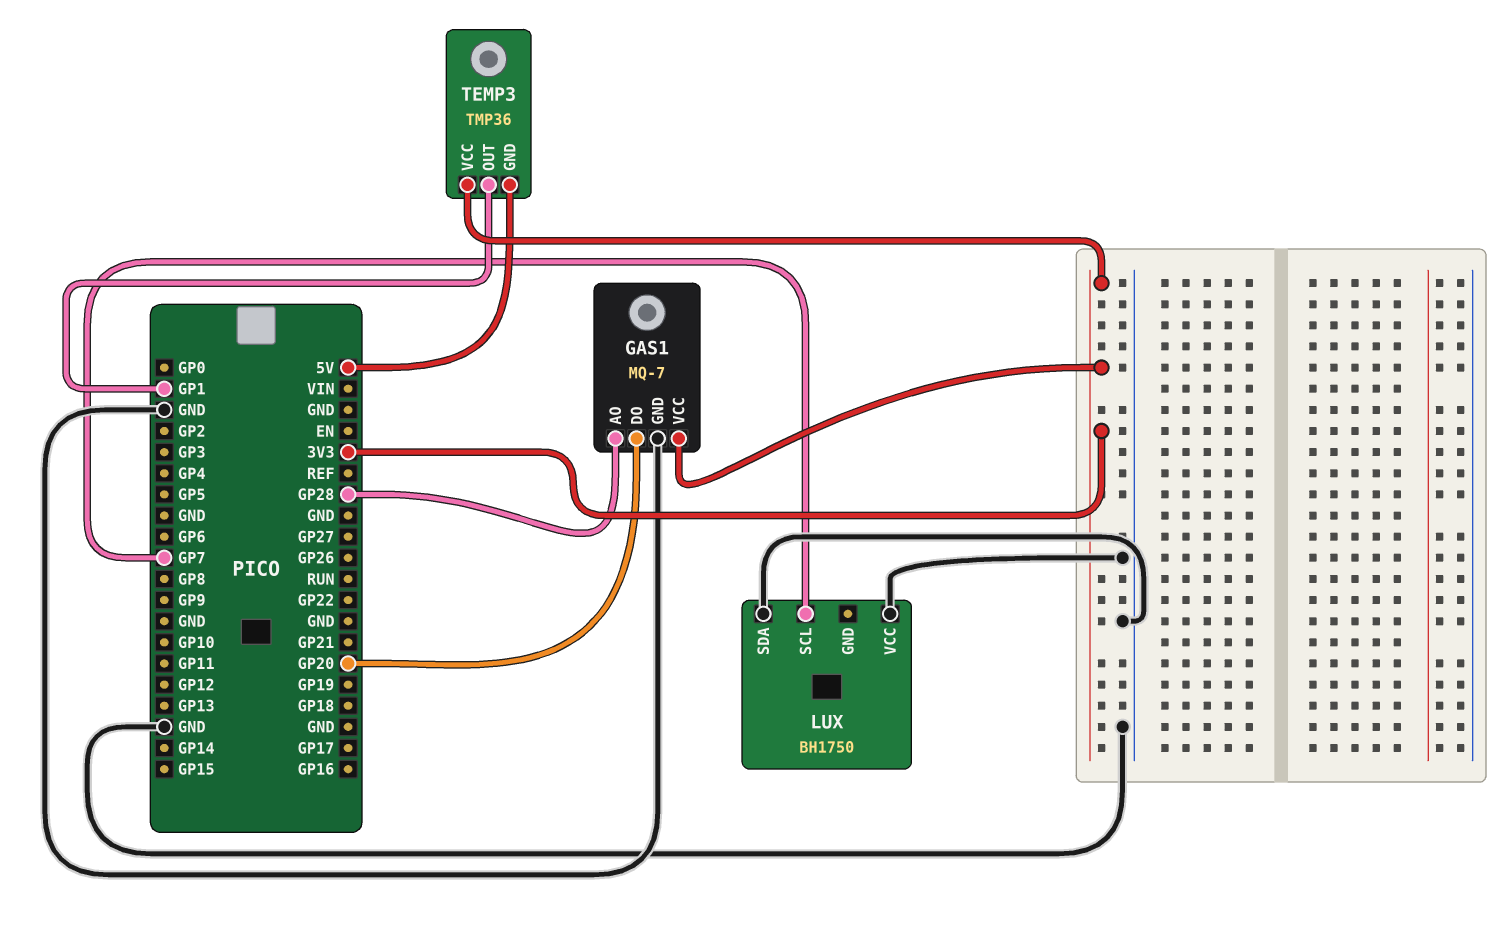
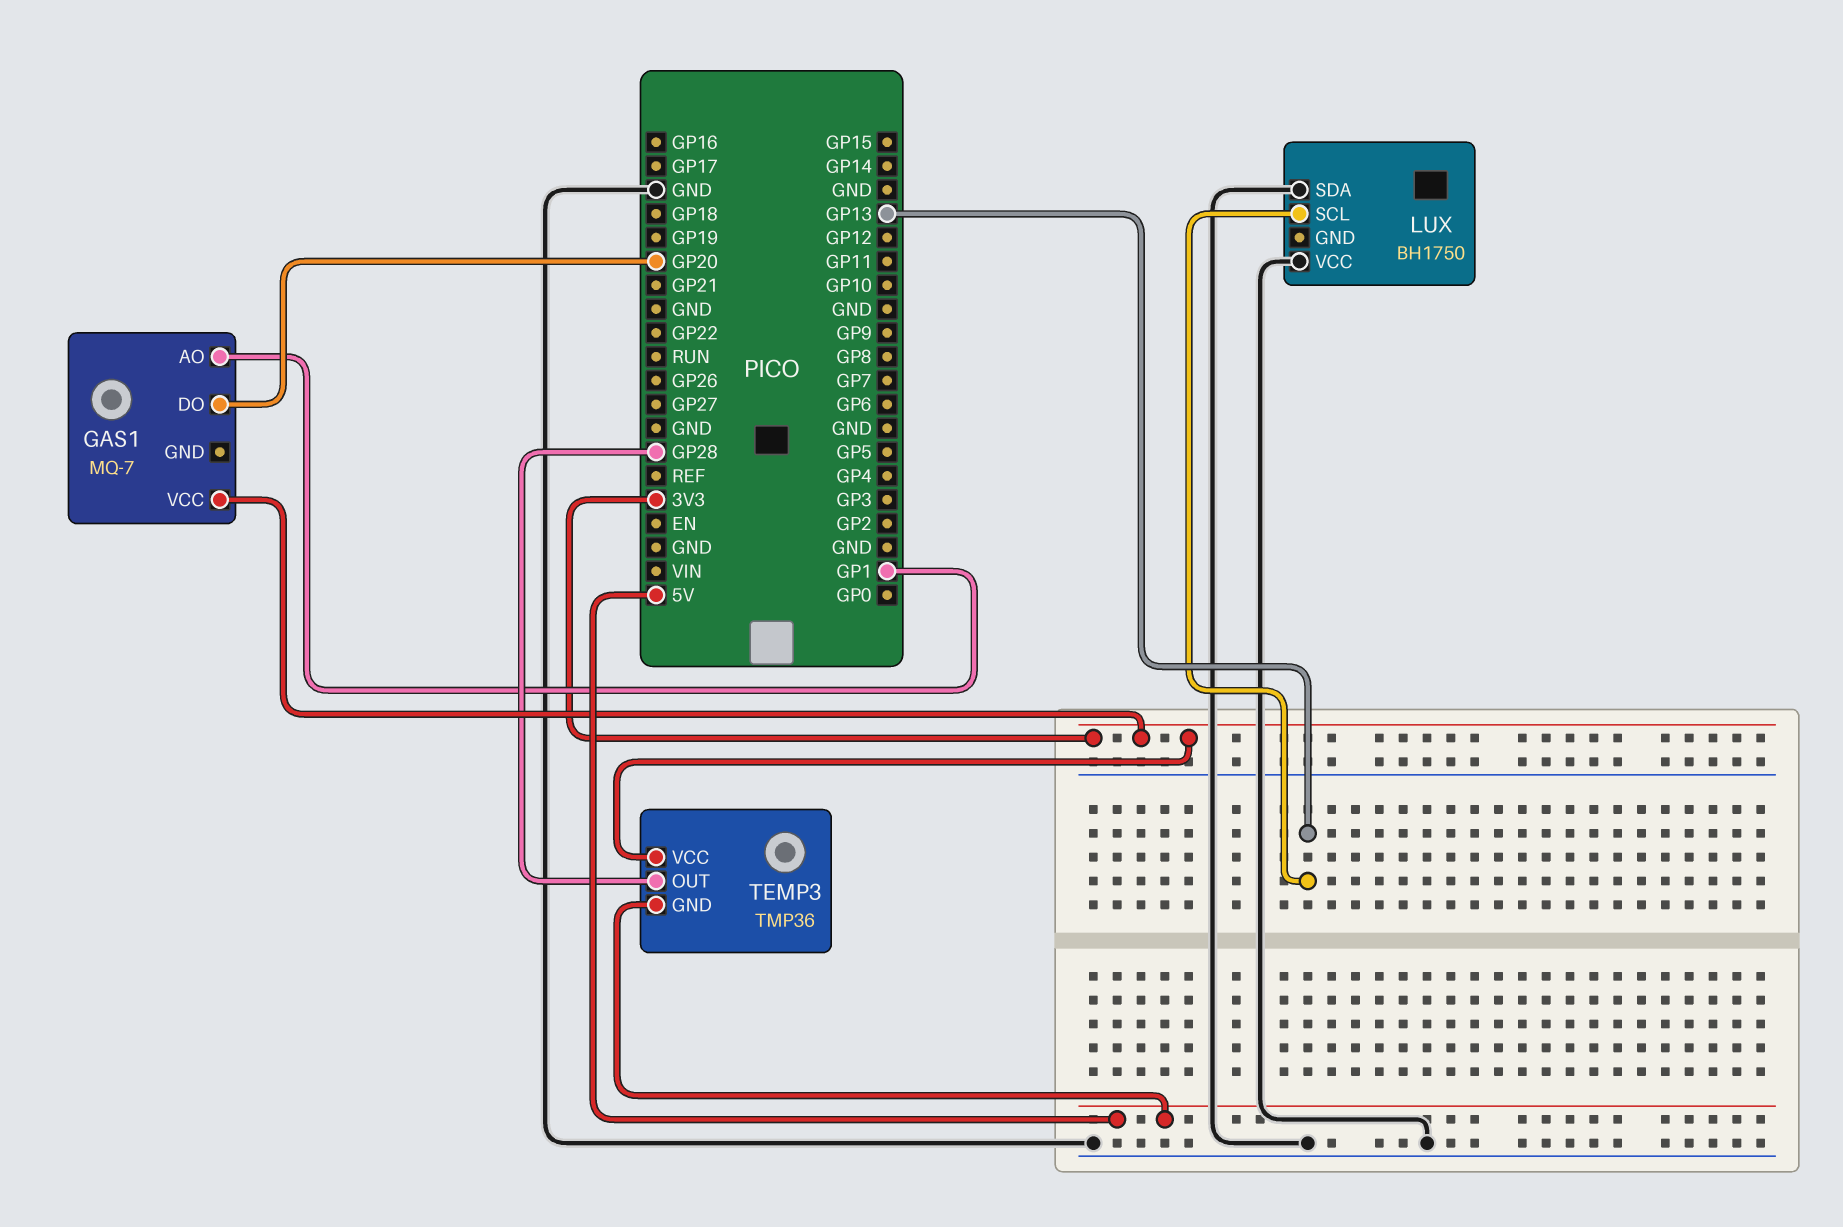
GAS1 pin AO: GP28 -> GP1
GAS1 pin GND: GND -> none
LUX pin SCL: GP7 -> GP13
TEMP3 pin OUT: GP1 -> GP28

